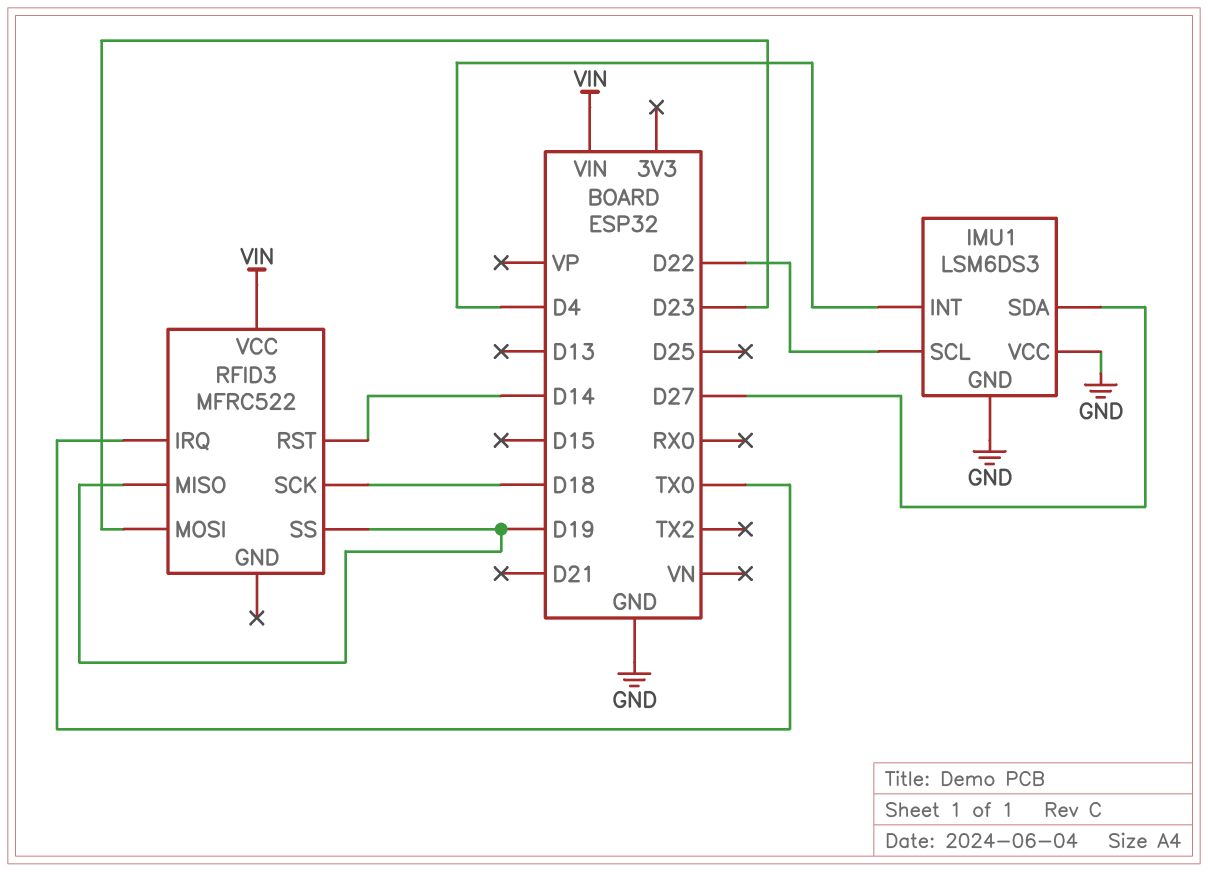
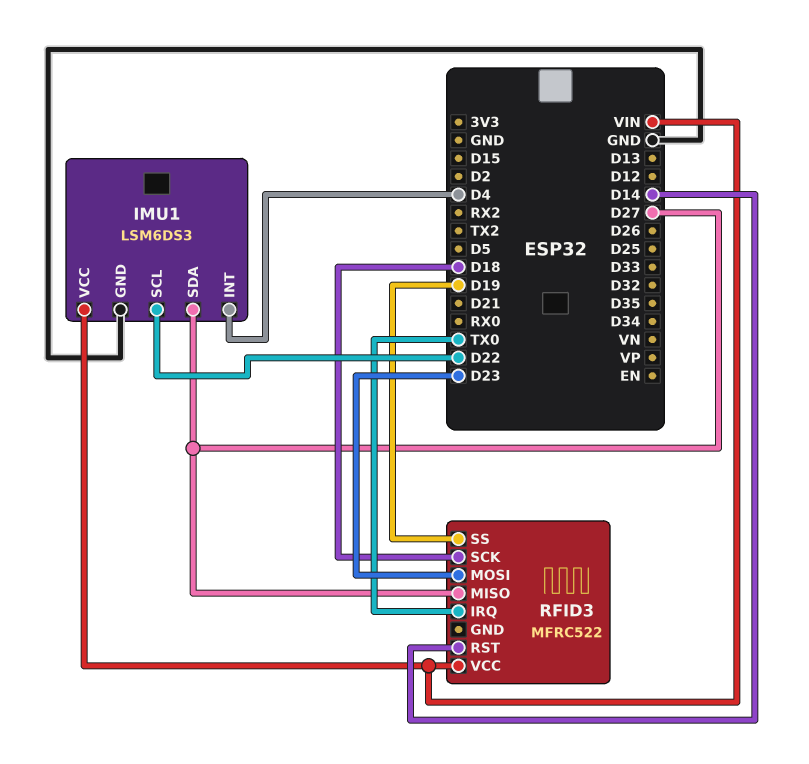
IMU1 pin VCC: GND -> VIN
RFID3 pin MISO: D19 -> D27

